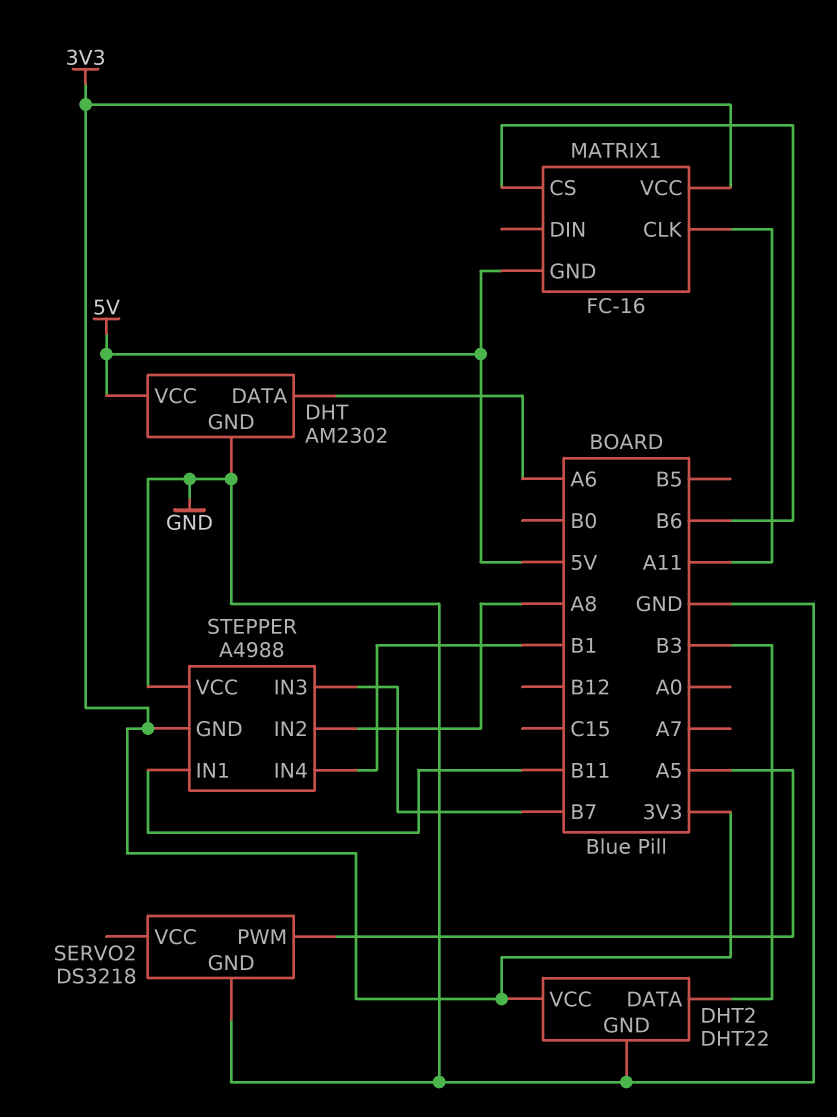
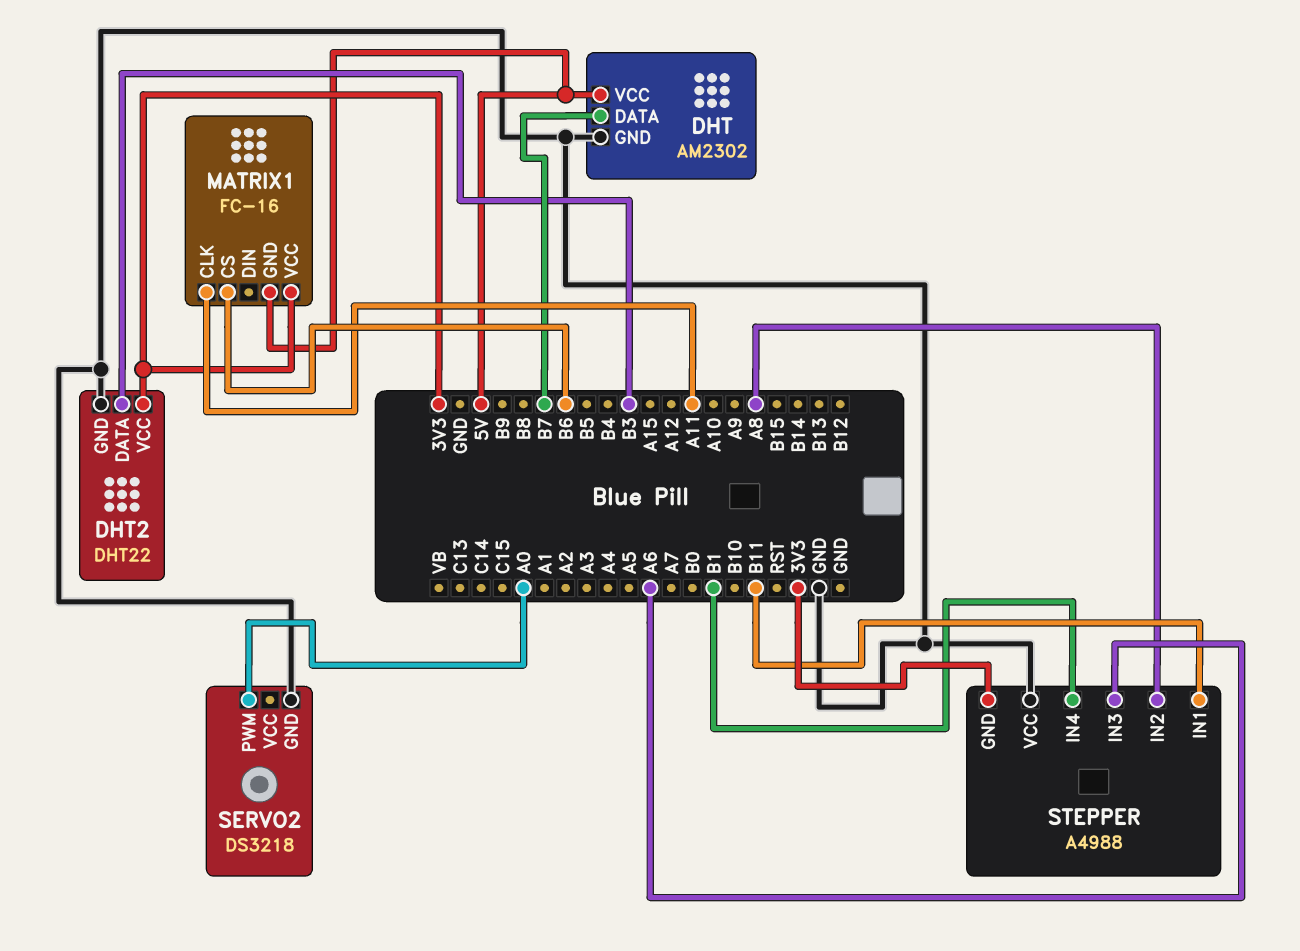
DHT pin DATA: A6 -> B7
SERVO2 pin PWM: A5 -> A0
STEPPER pin IN3: B7 -> A6

